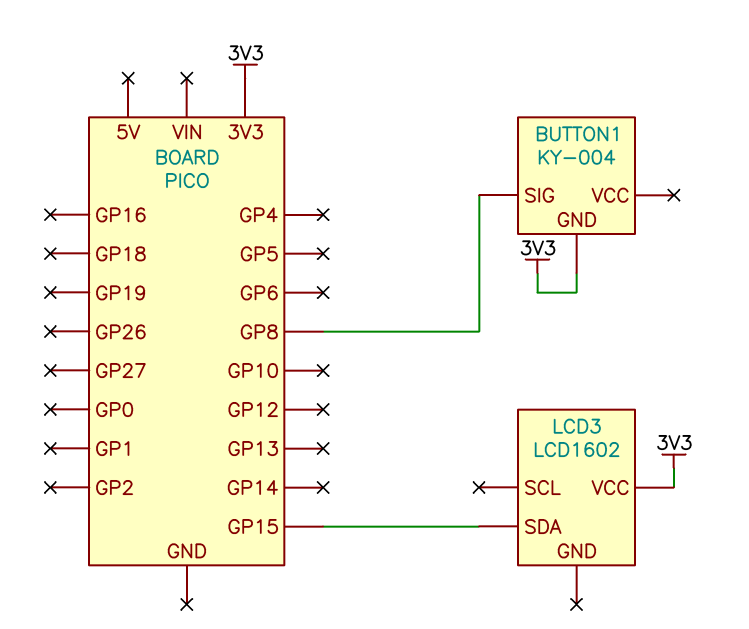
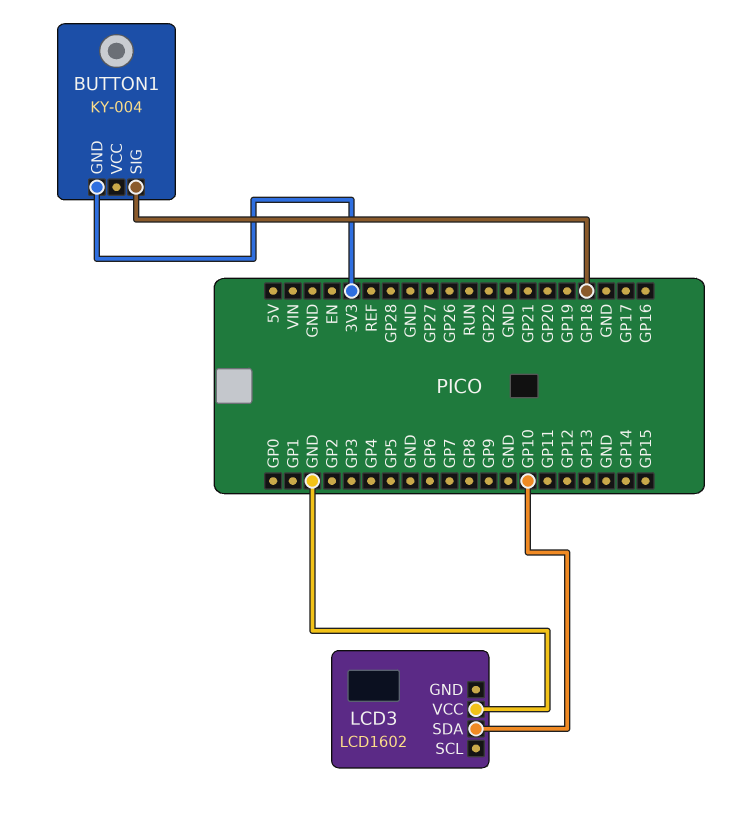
BUTTON1 pin SIG: GP8 -> GP18
LCD3 pin SDA: GP15 -> GP10
LCD3 pin VCC: 3V3 -> GND

